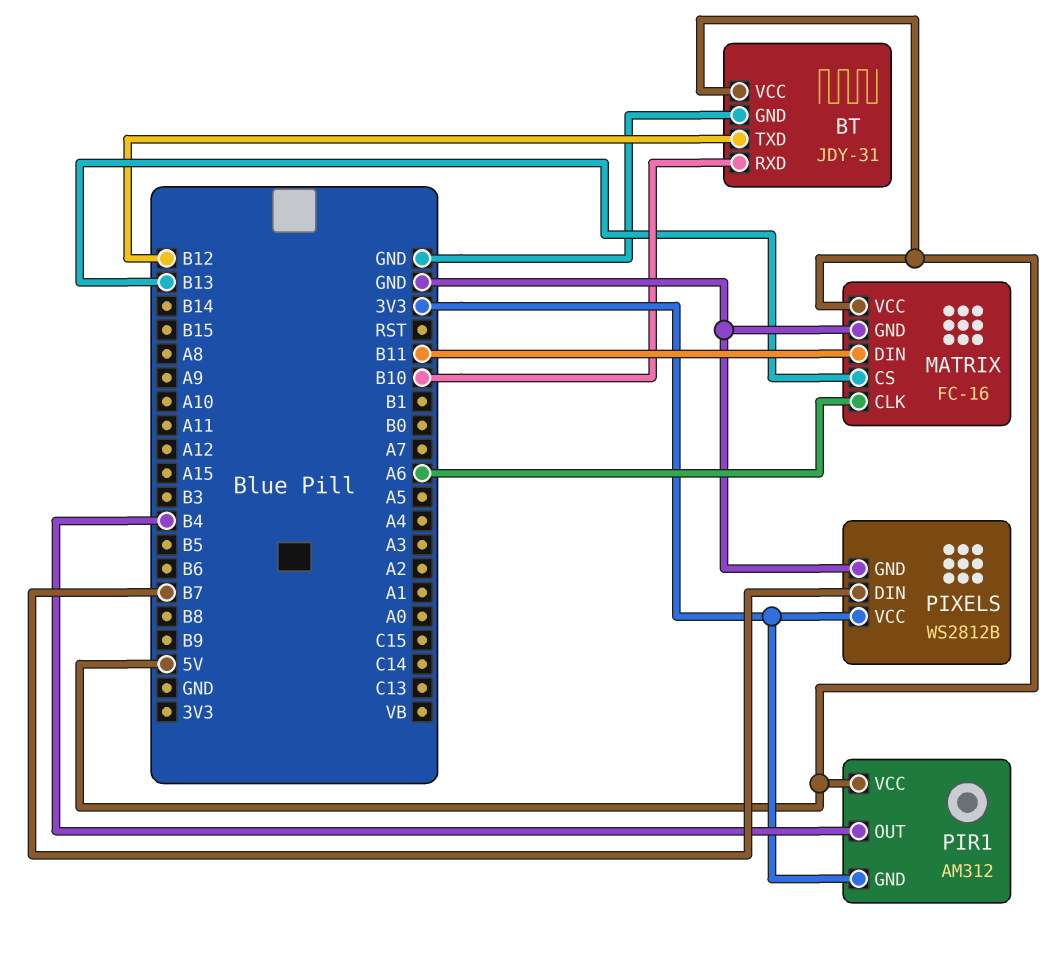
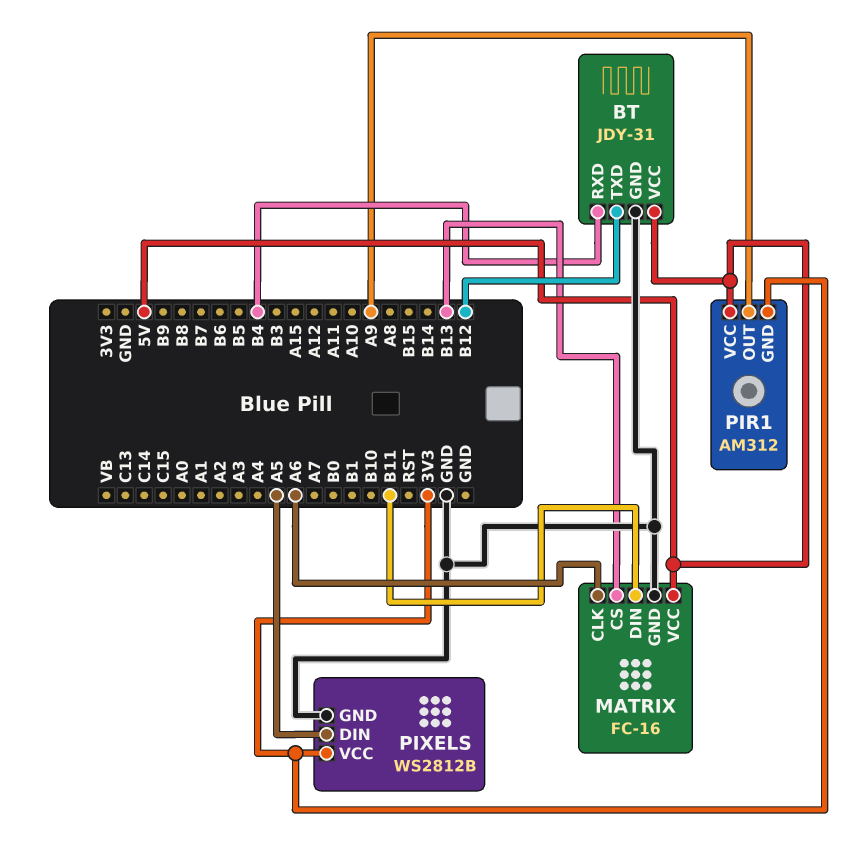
BT pin RXD: B10 -> B4
PIR1 pin OUT: B4 -> A9
PIXELS pin DIN: B7 -> A5

